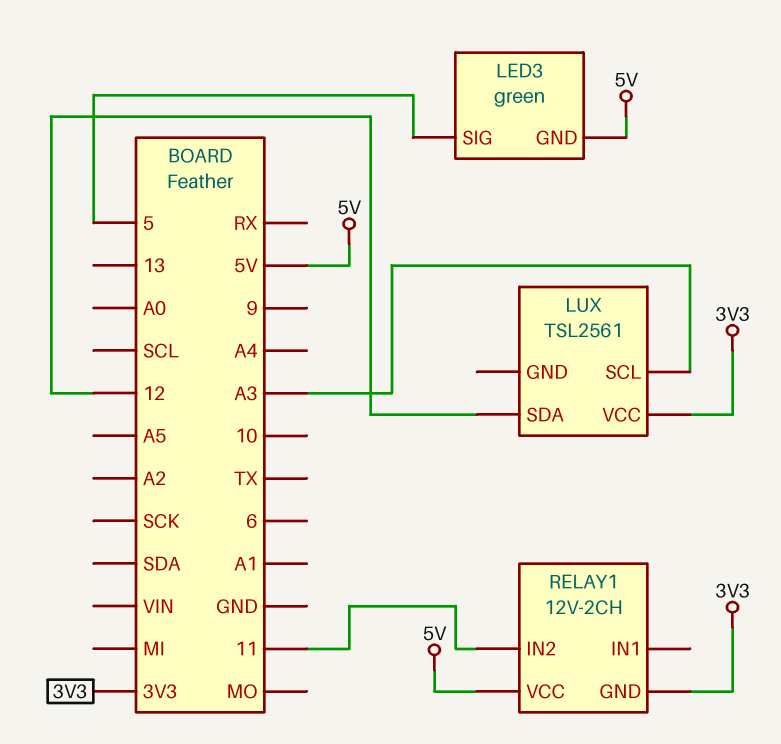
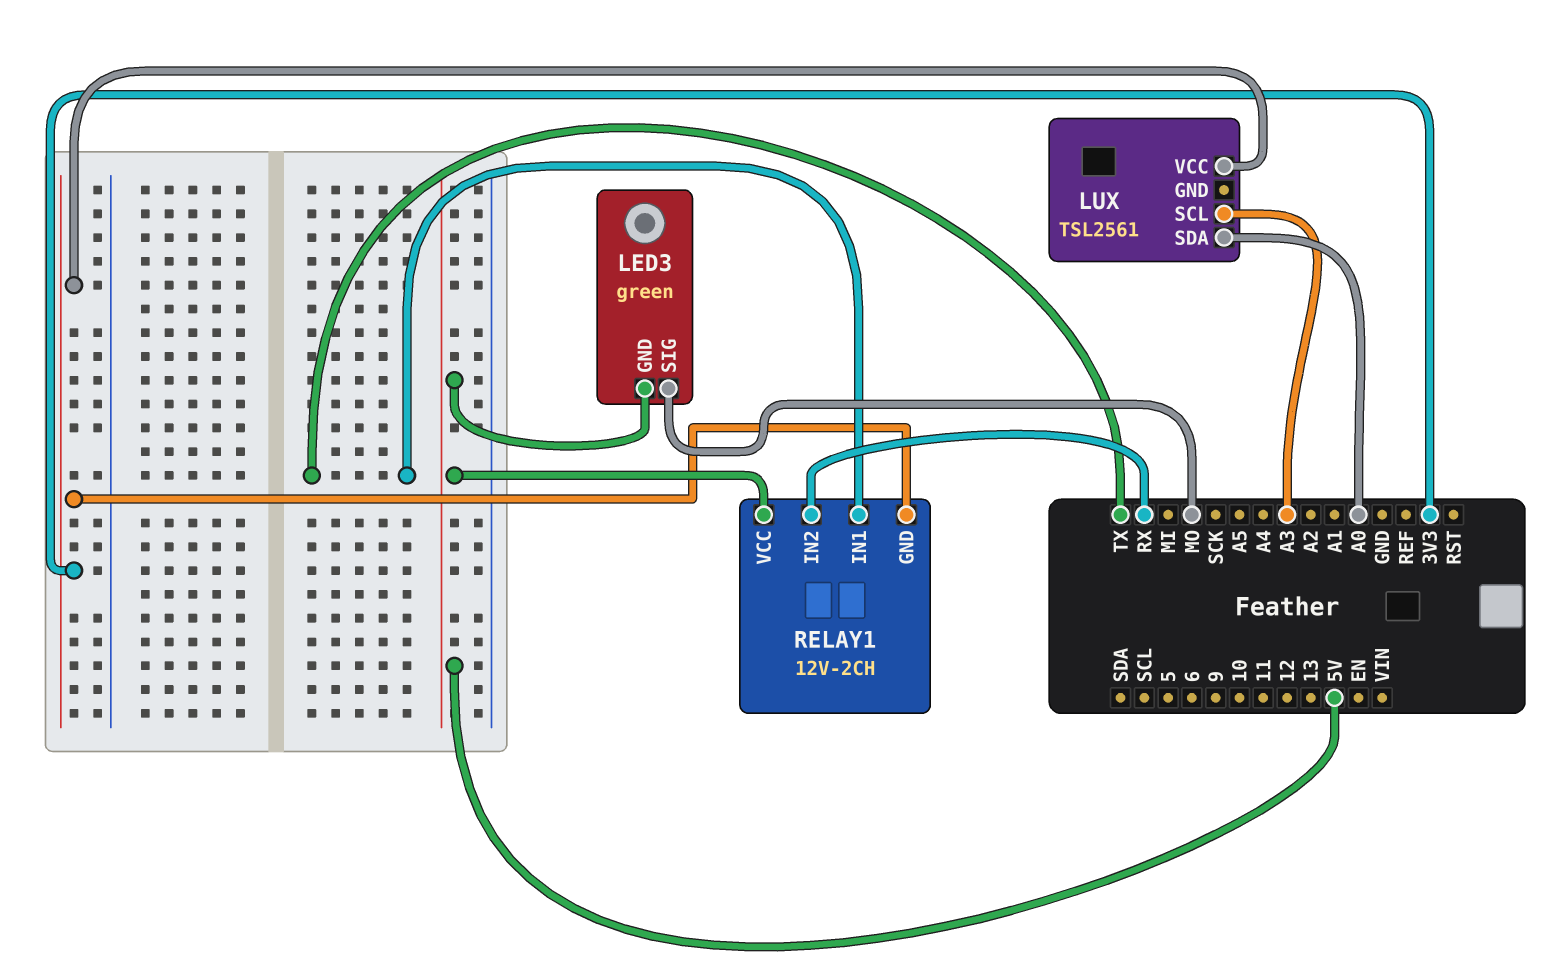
LED3 pin SIG: 5 -> MO
LUX pin SDA: 12 -> A0
RELAY1 pin IN1: none -> TX
RELAY1 pin IN2: 11 -> RX

